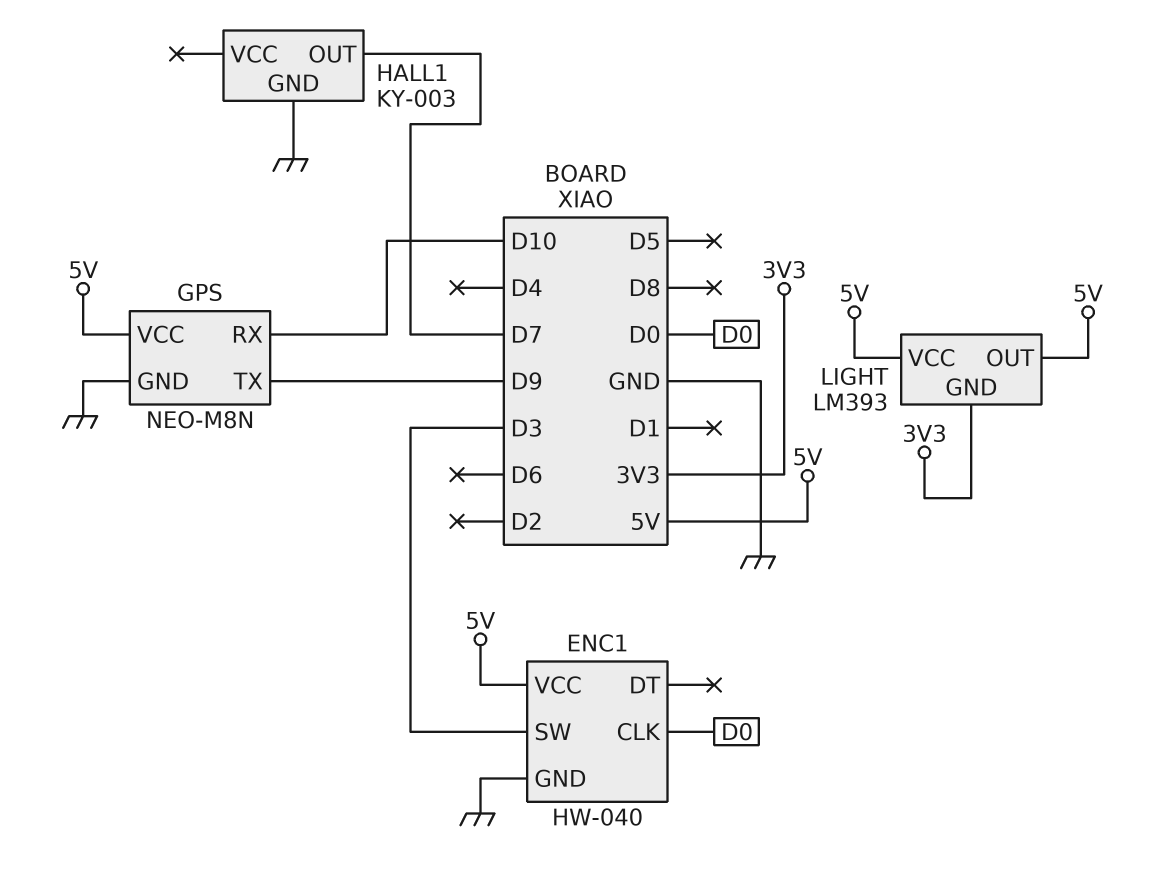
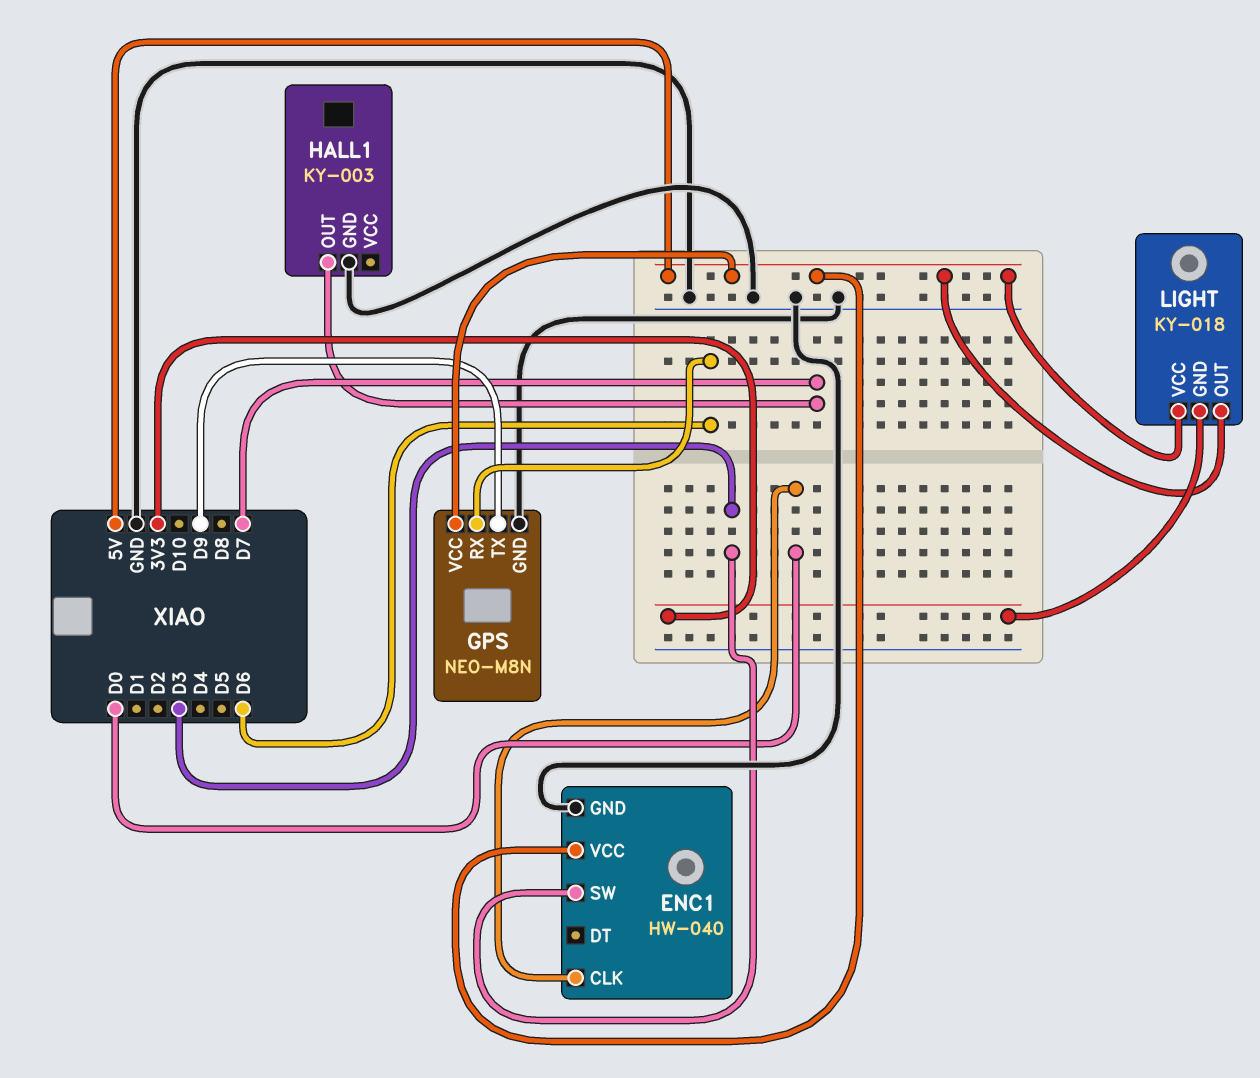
GPS pin RX: D10 -> D6
LIGHT: LM393 -> KY-018

